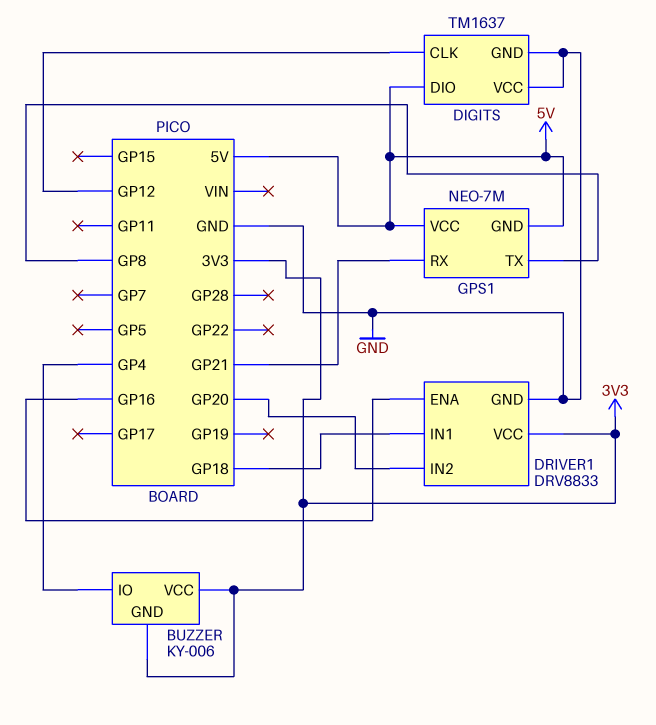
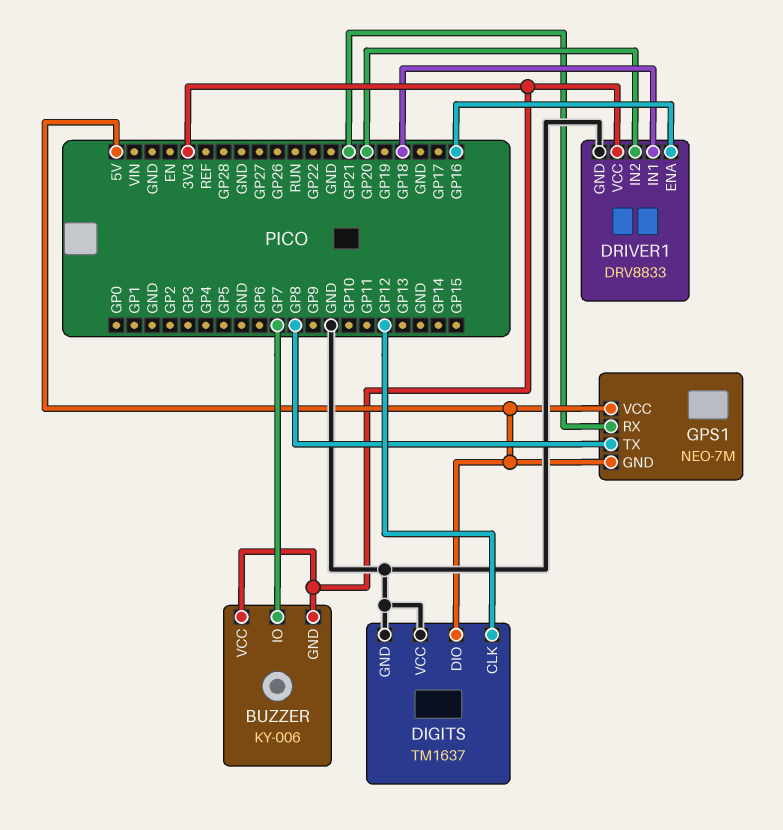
BUZZER pin IO: GP4 -> GP7

